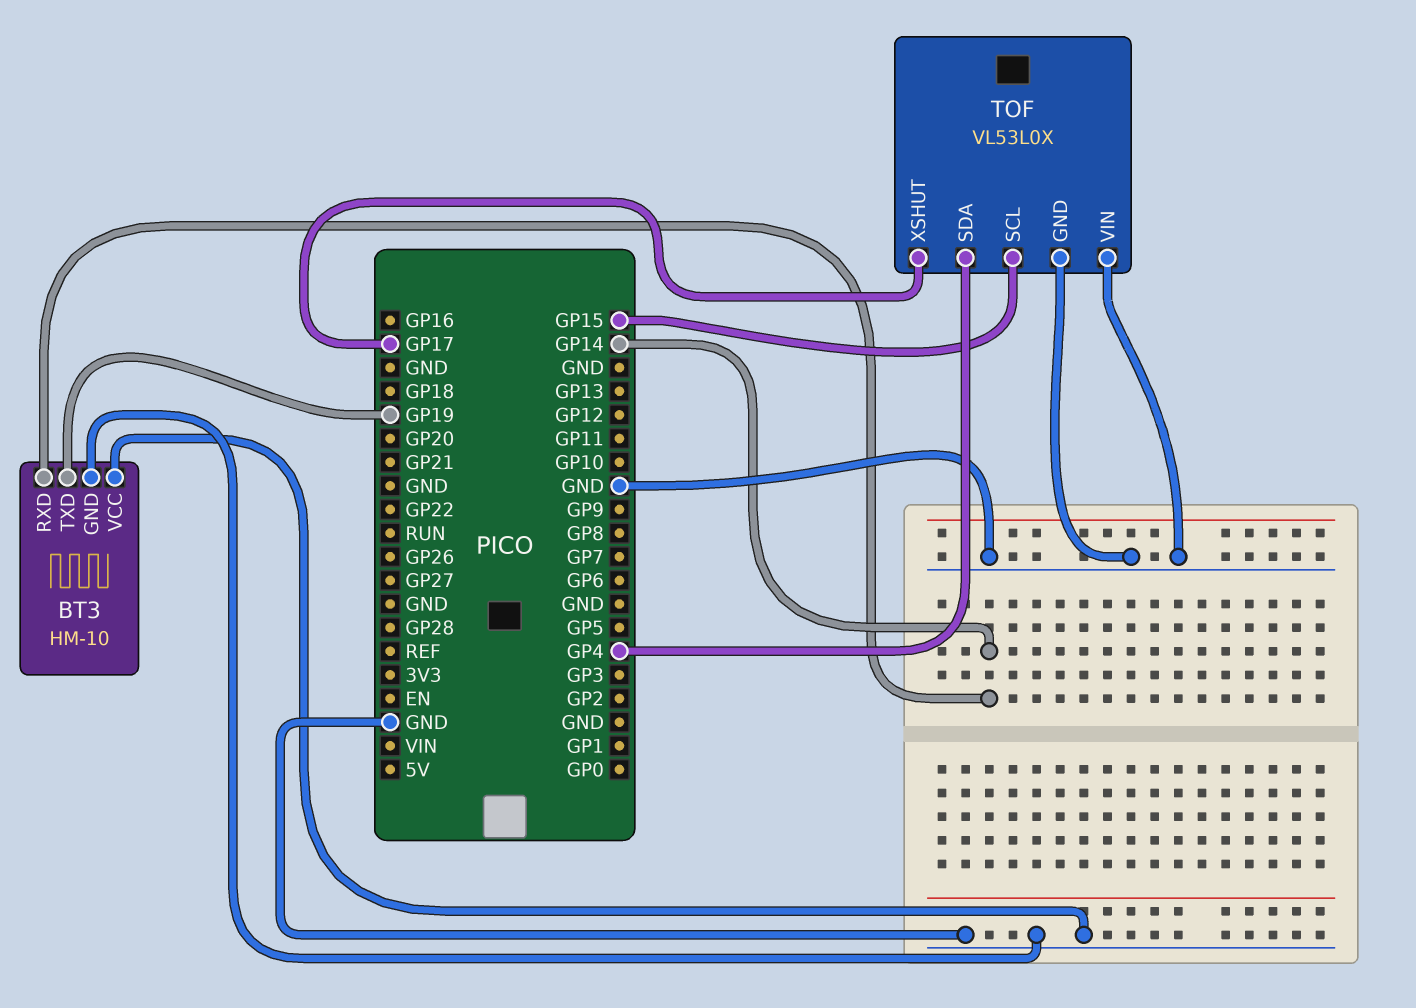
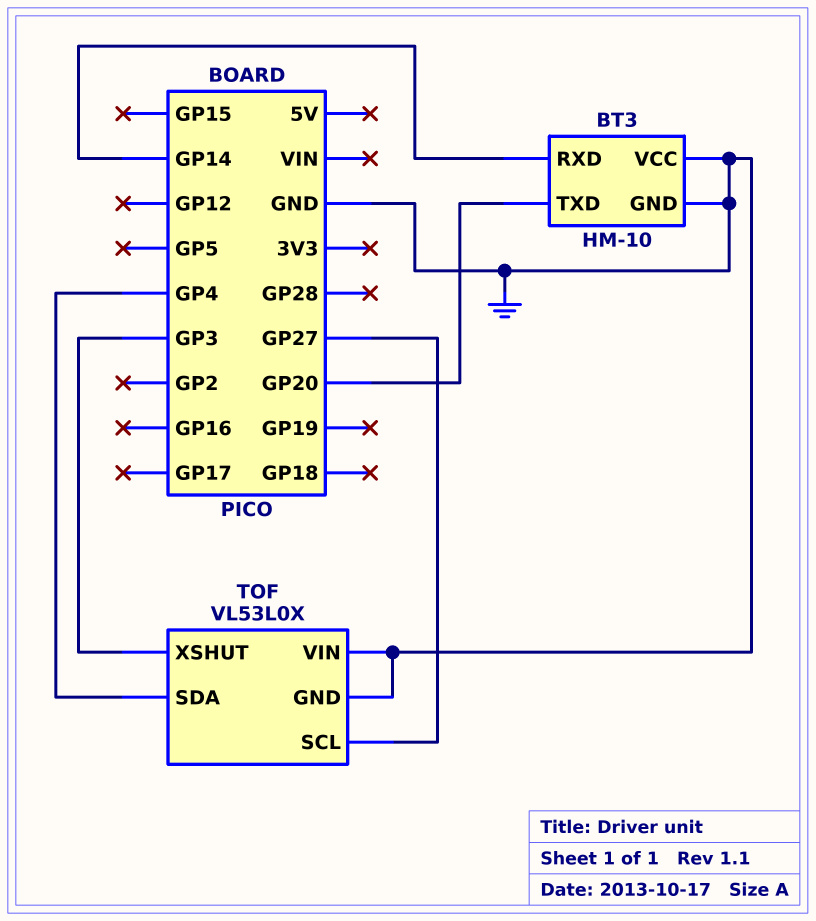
BT3 pin TXD: GP19 -> GP20
TOF pin SCL: GP15 -> GP27
TOF pin XSHUT: GP17 -> GP3

